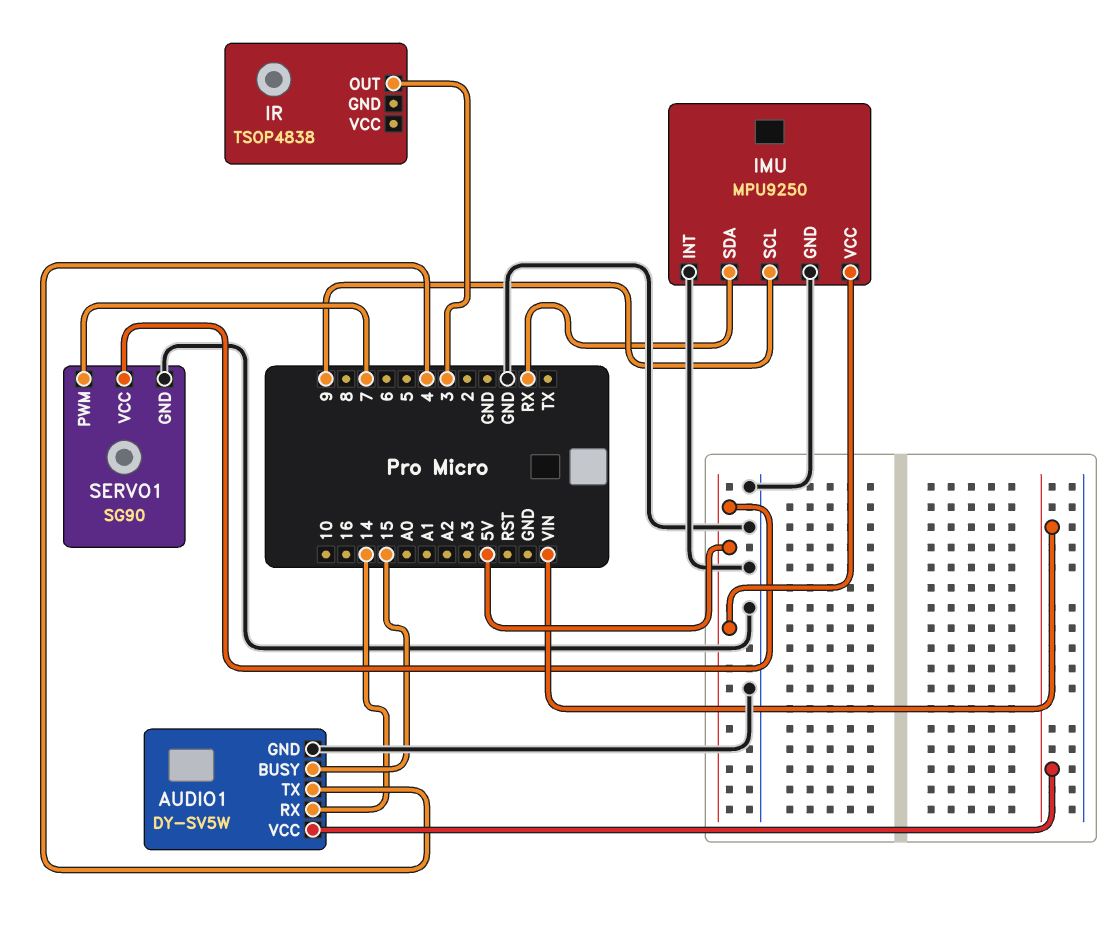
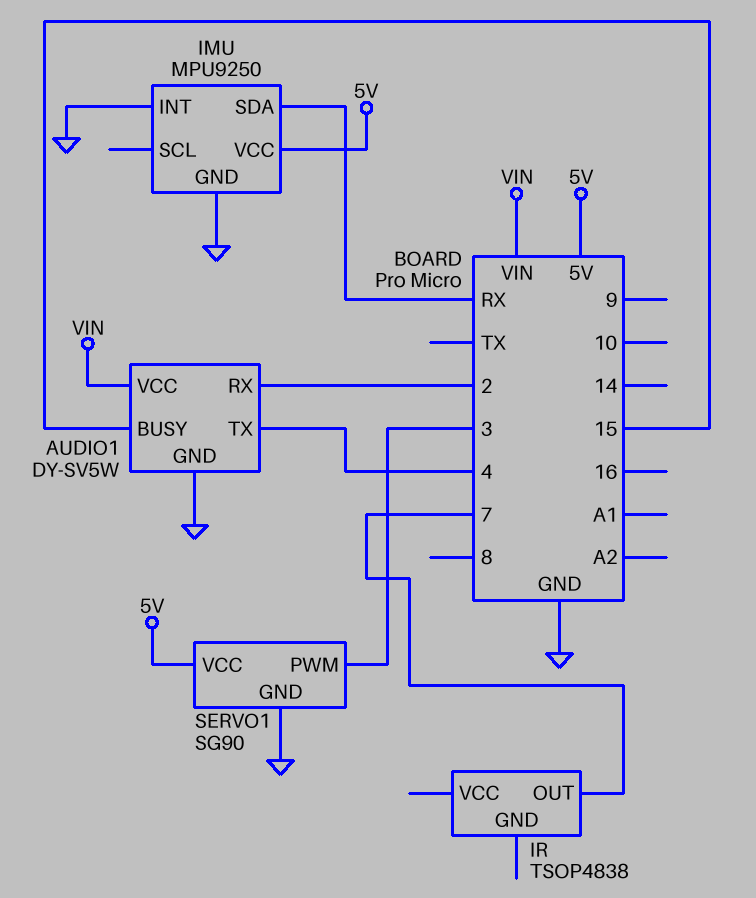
AUDIO1 pin RX: 14 -> 2
IMU pin SCL: 9 -> none
IR pin OUT: 3 -> 7
SERVO1 pin PWM: 7 -> 3

